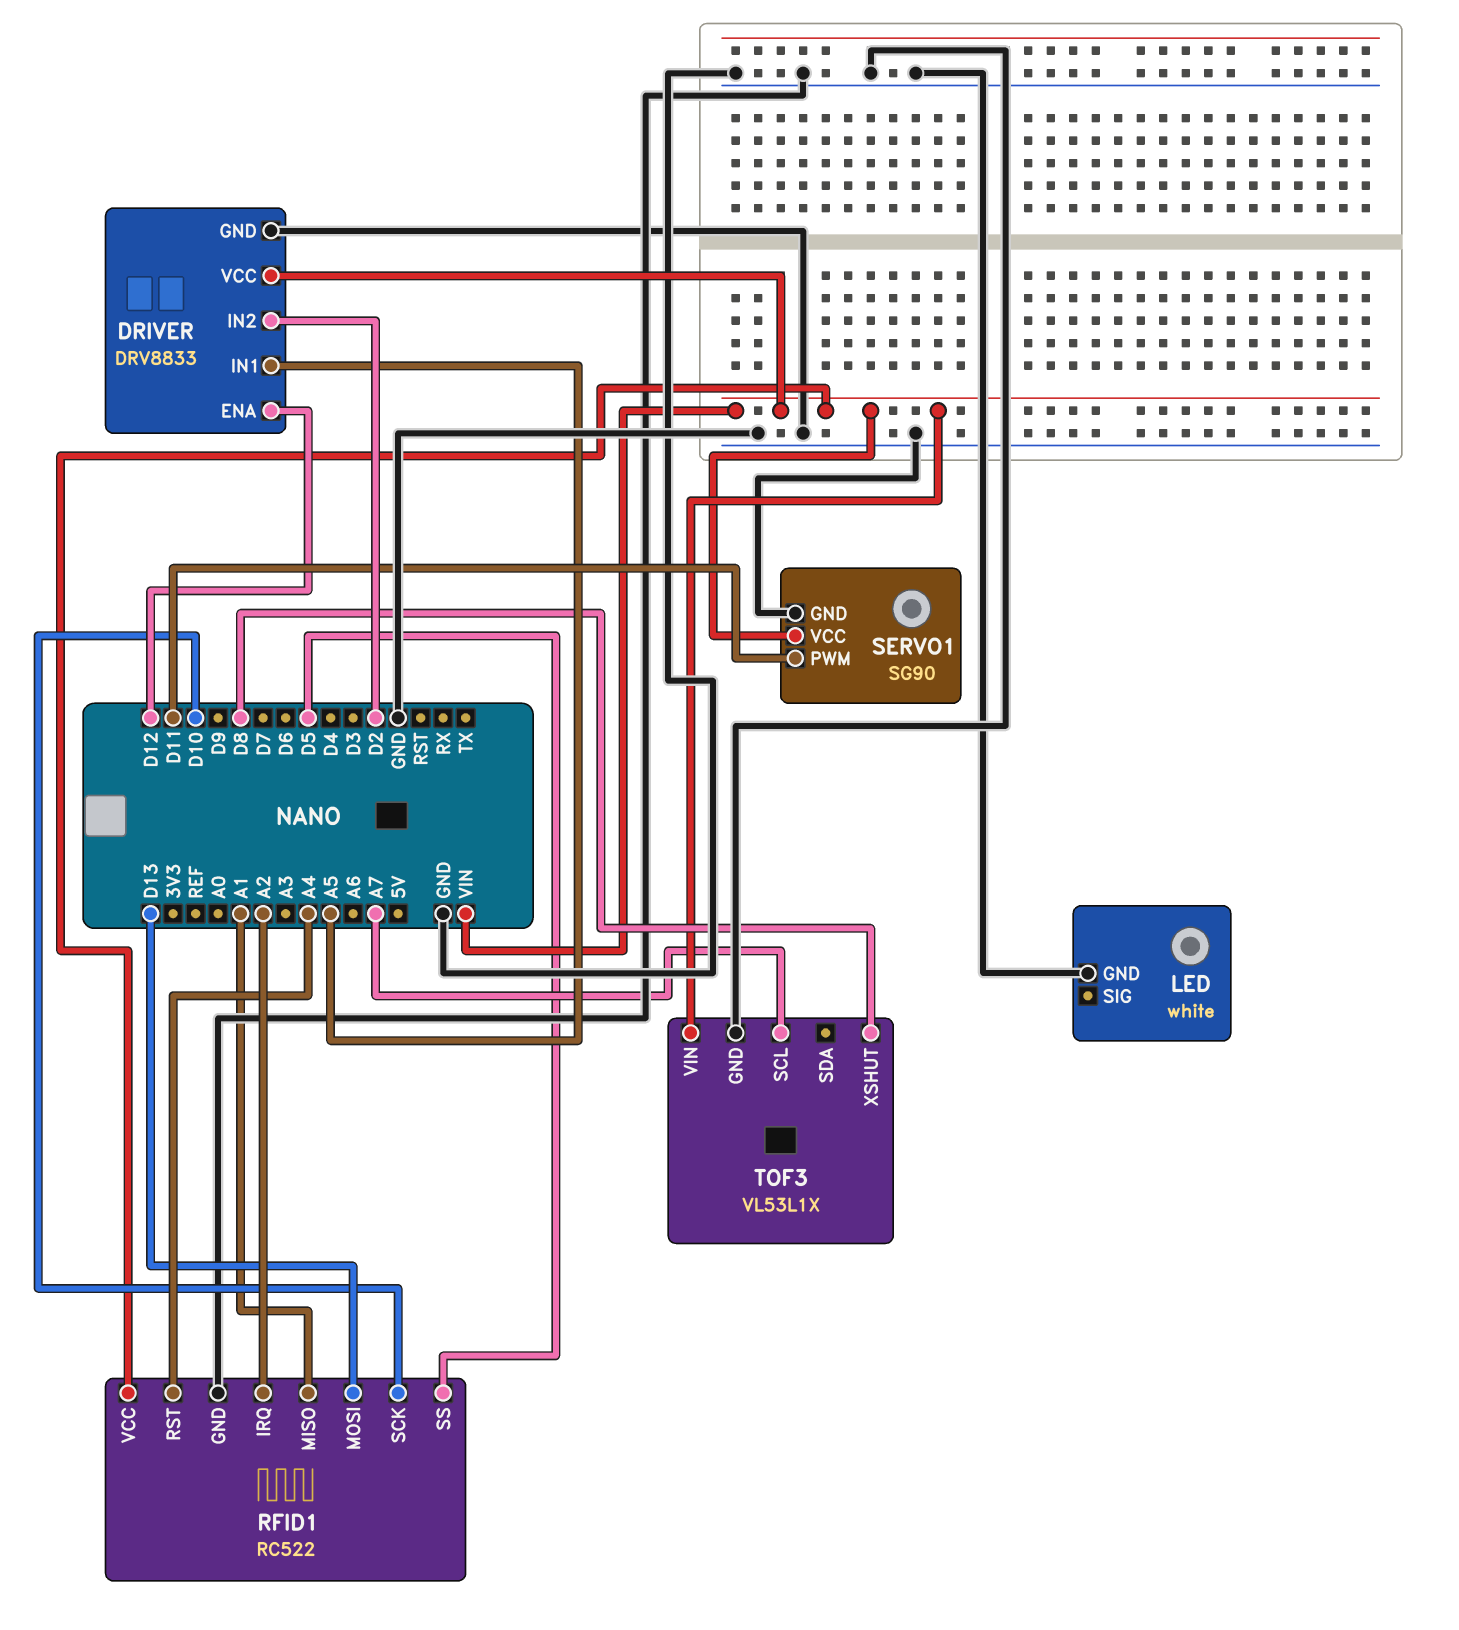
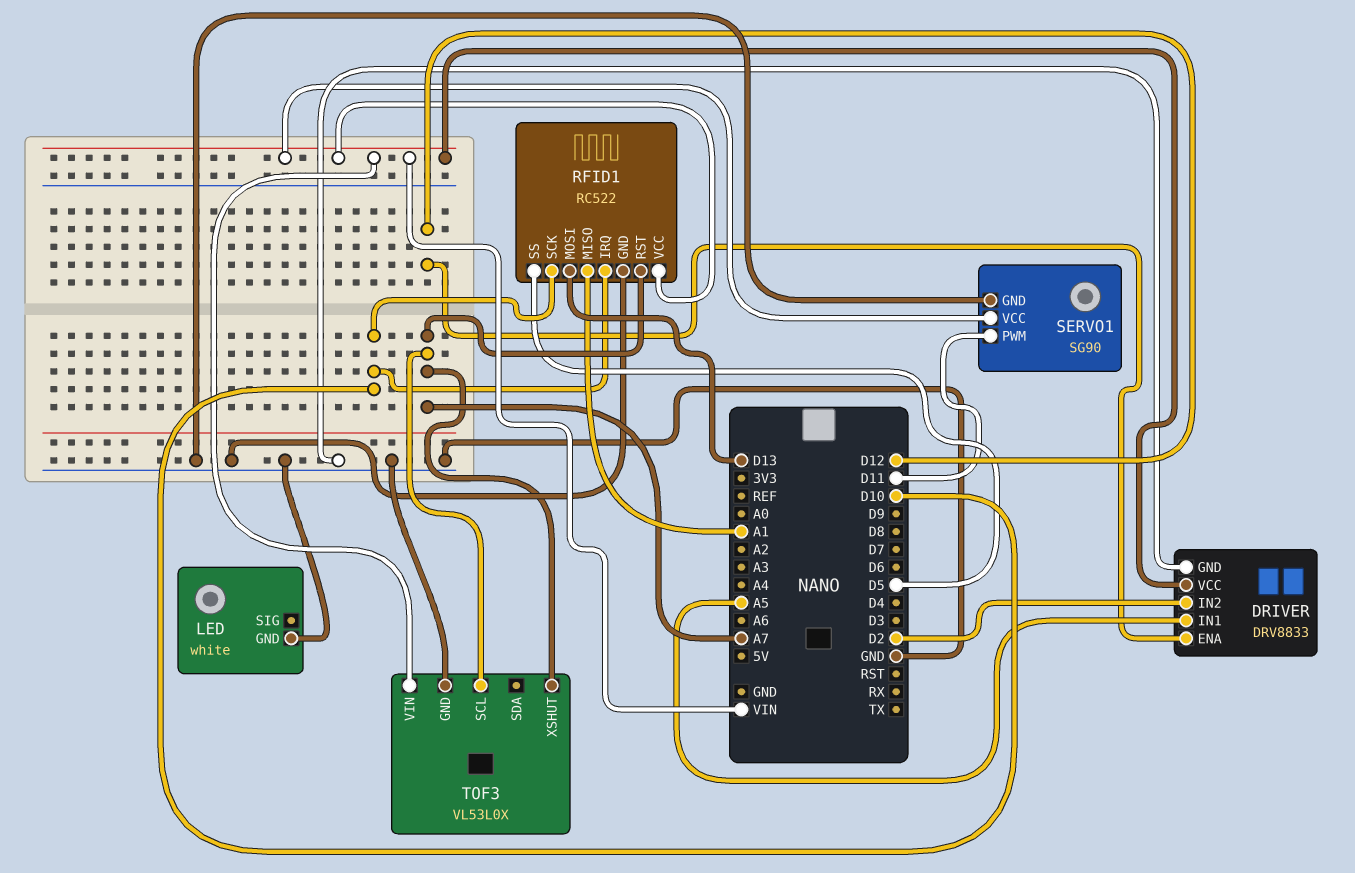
RFID1 pin IRQ: A2 -> D10
RFID1 pin RST: A4 -> A7
TOF3: VL53L1X -> VL53L0X
TOF3 pin XSHUT: D8 -> A7

